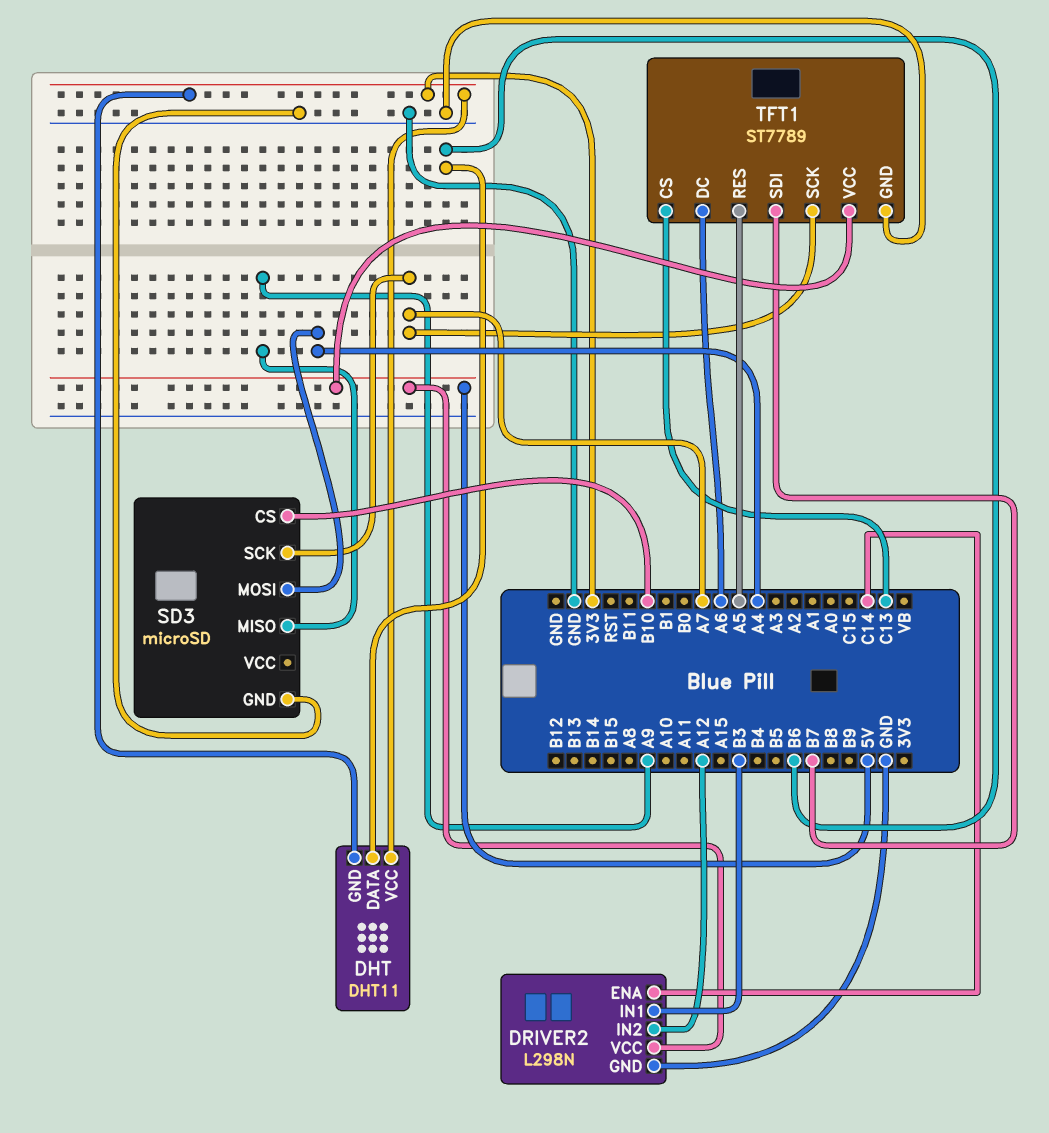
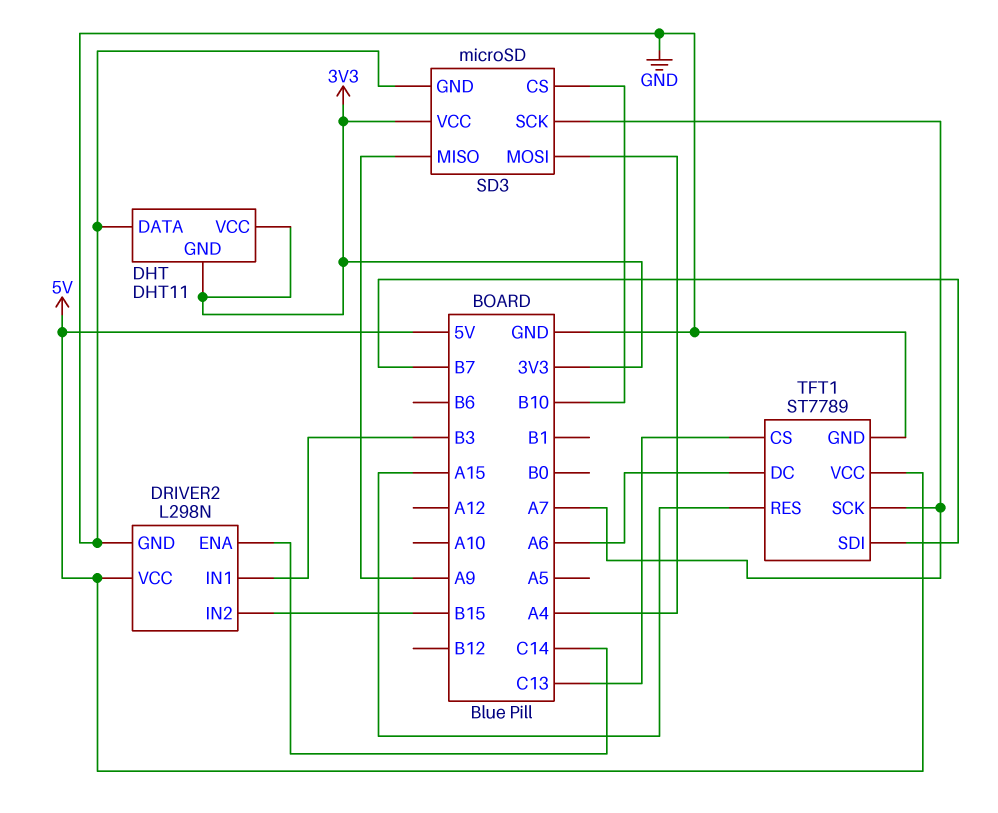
DHT pin DATA: B6 -> GND
DRIVER2 pin IN2: A12 -> B15
SD3 pin VCC: none -> 3V3
TFT1 pin RES: A5 -> A15

